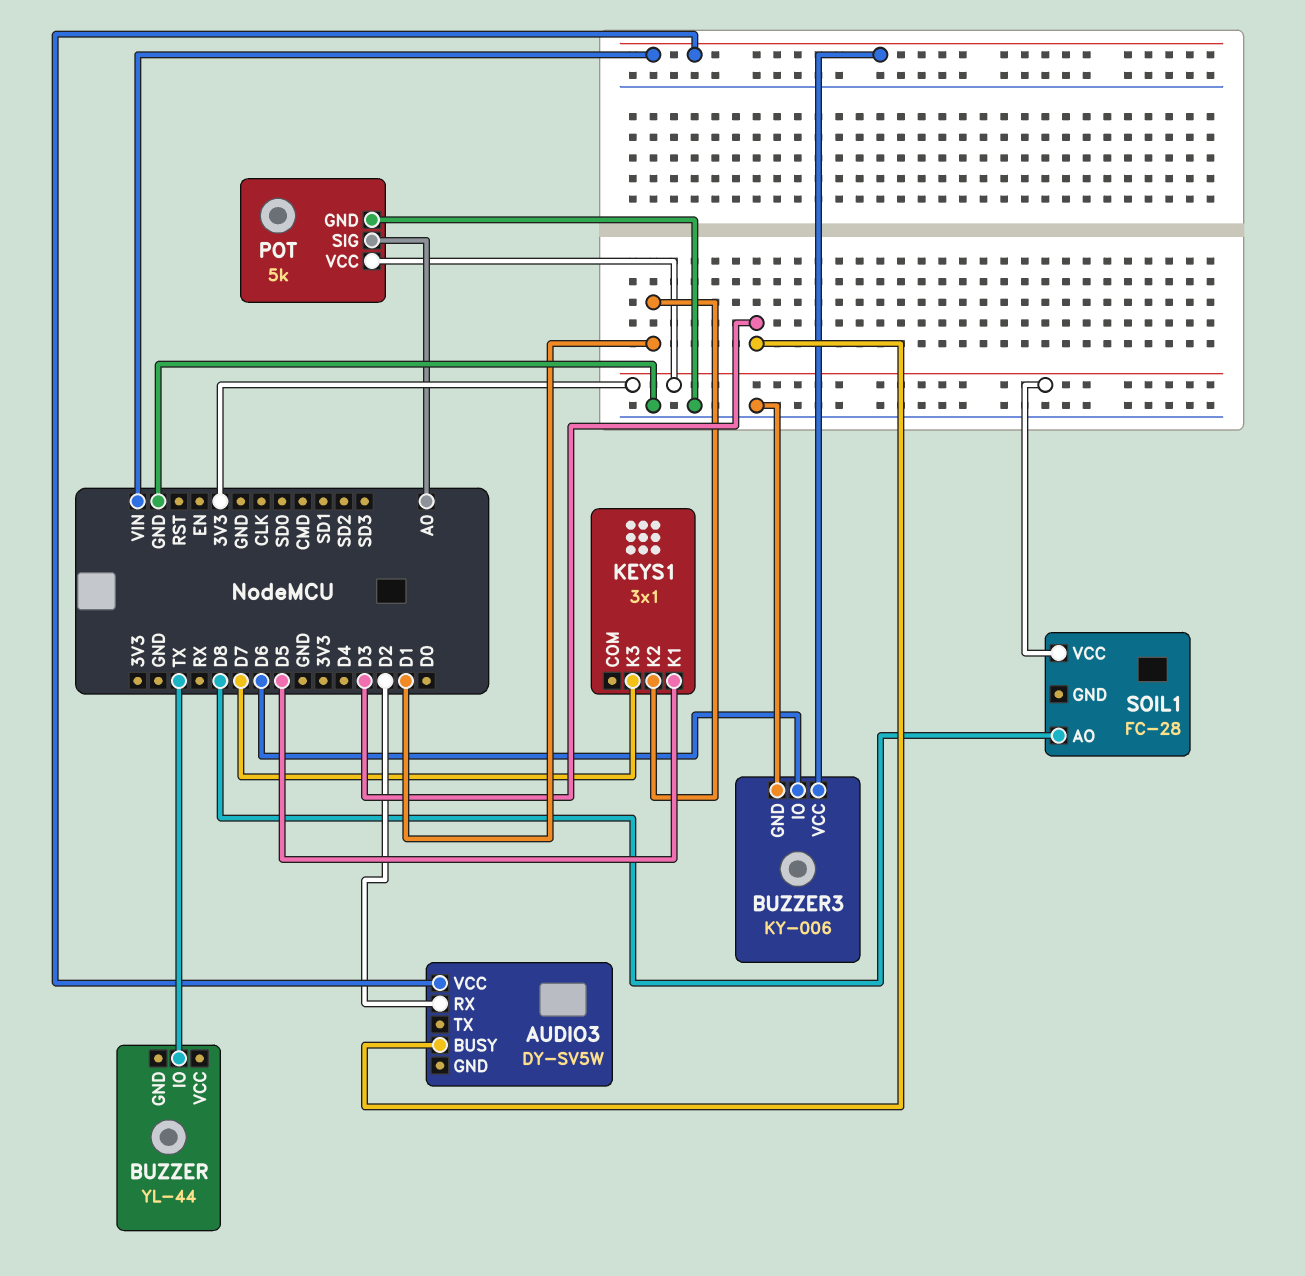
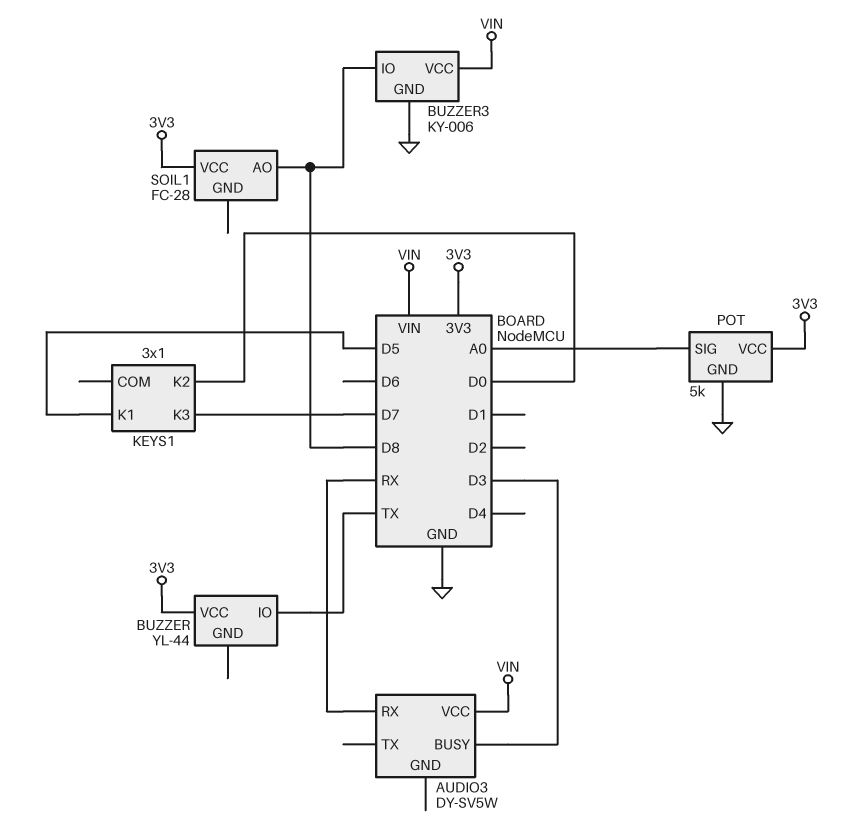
AUDIO3 pin RX: D2 -> RX
BUZZER pin VCC: none -> 3V3
BUZZER3 pin IO: D6 -> D8
KEYS1 pin K2: D1 -> D0

